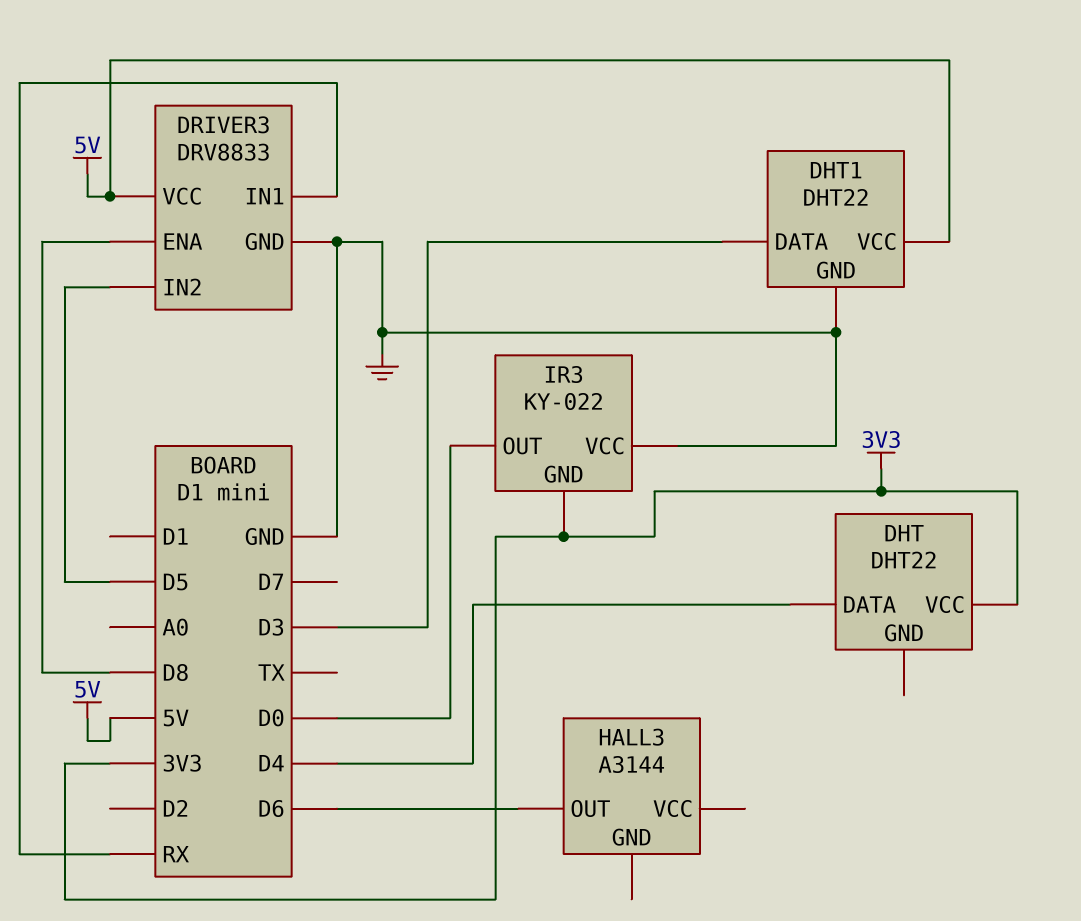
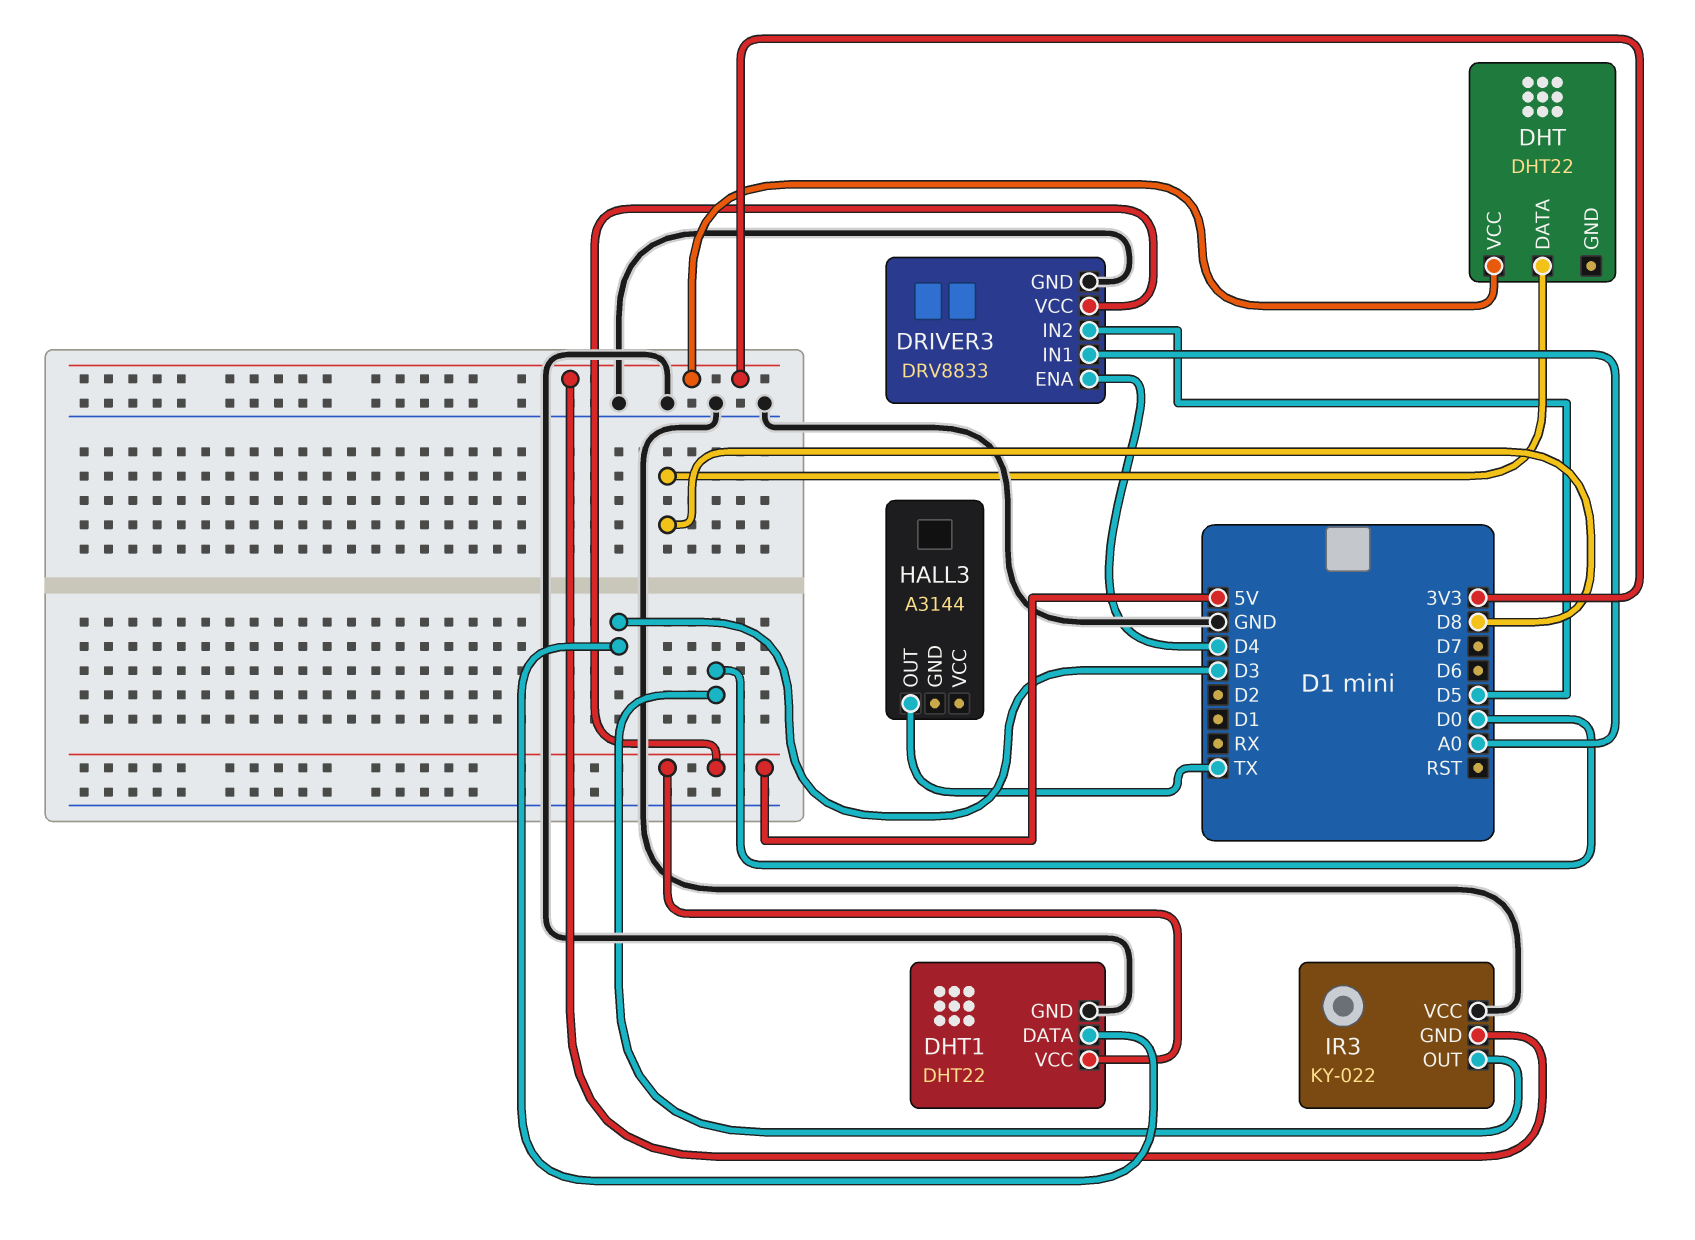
DHT pin DATA: D4 -> D8
DRIVER3 pin ENA: D8 -> D4
DRIVER3 pin IN1: RX -> A0
HALL3 pin OUT: D6 -> TX

